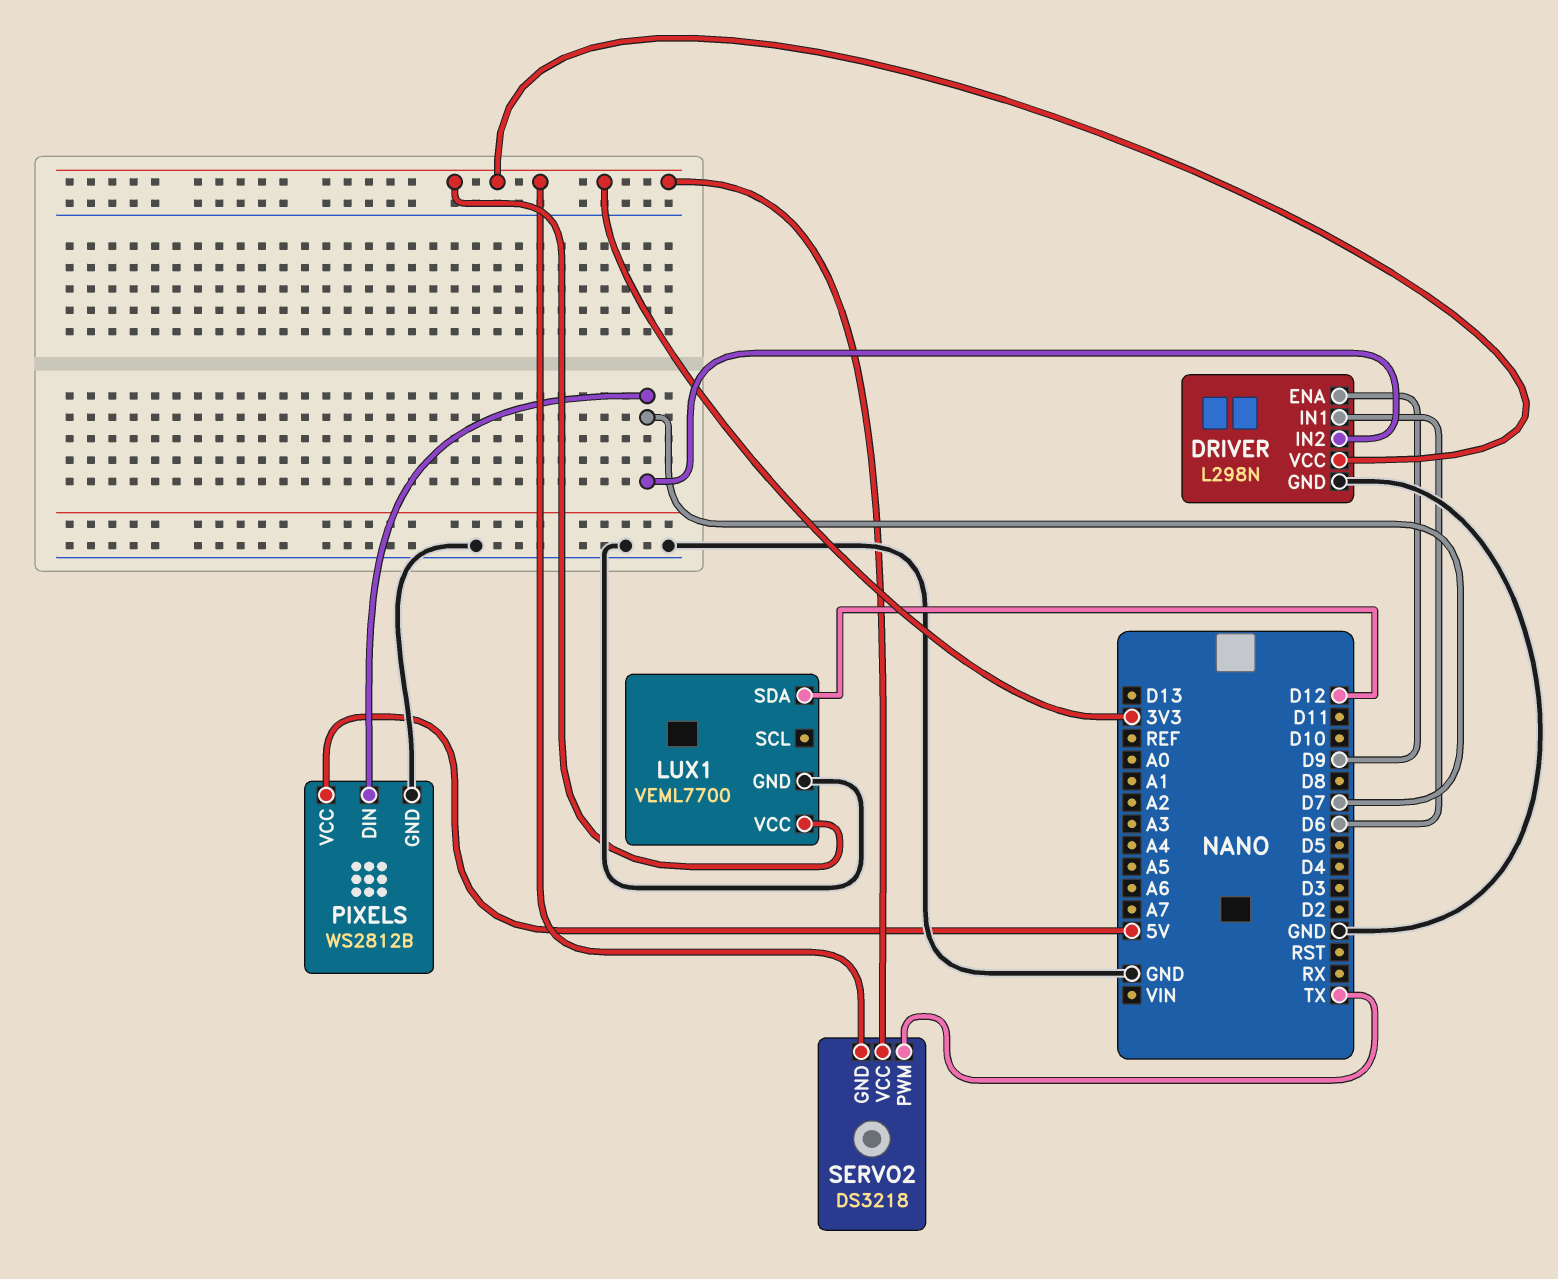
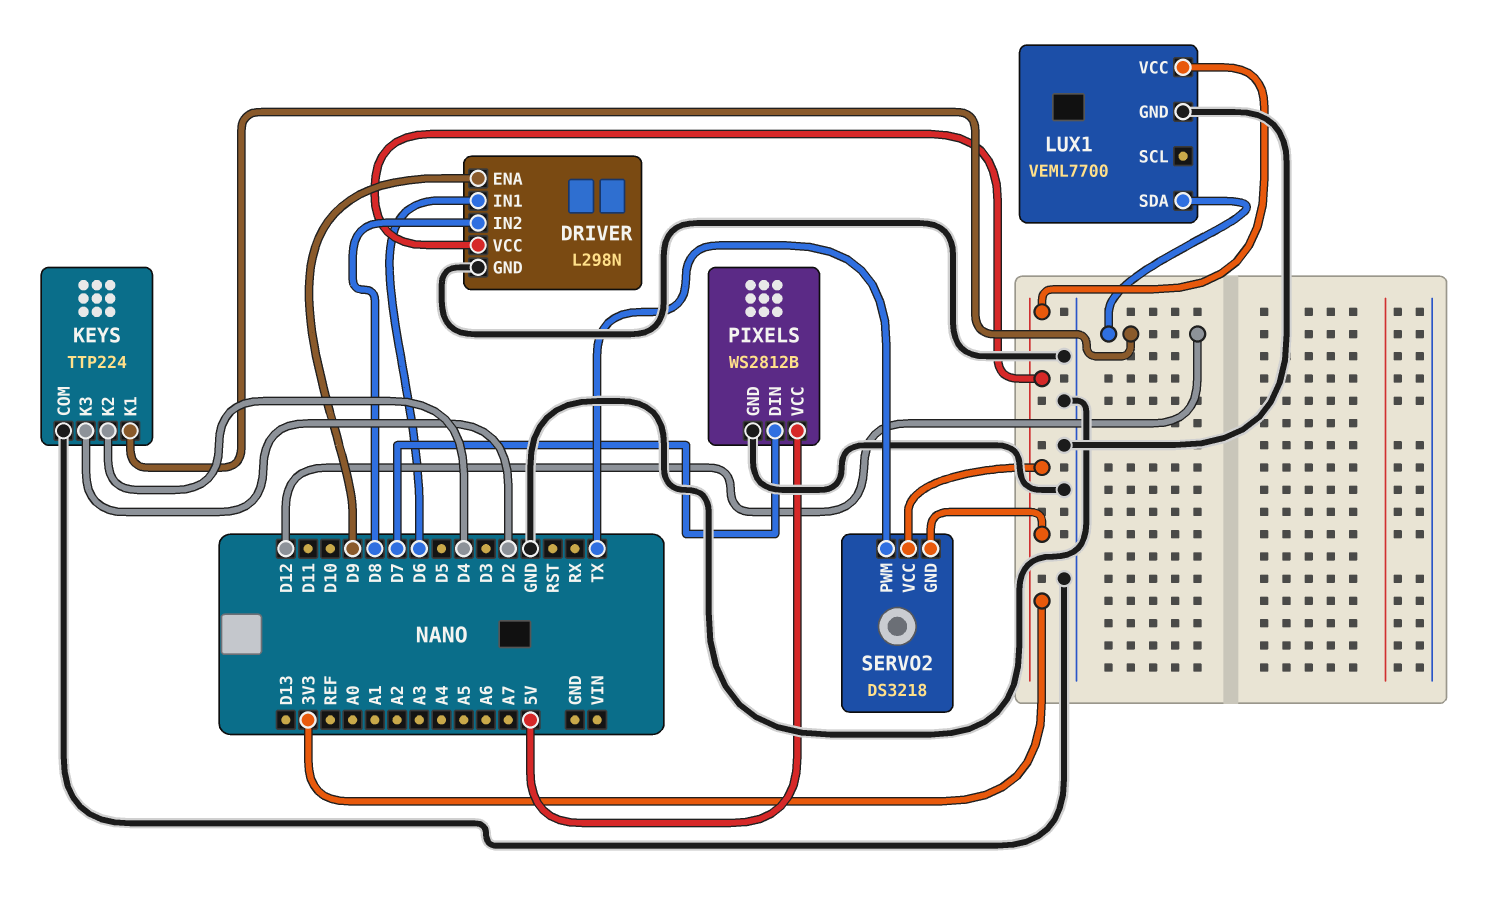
DRIVER pin IN2: D7 -> D8
KEYS: none -> TTP224
KEYS pin COM: none -> GND
KEYS pin K1: none -> D12
KEYS pin K2: none -> D4
KEYS pin K3: none -> D2

